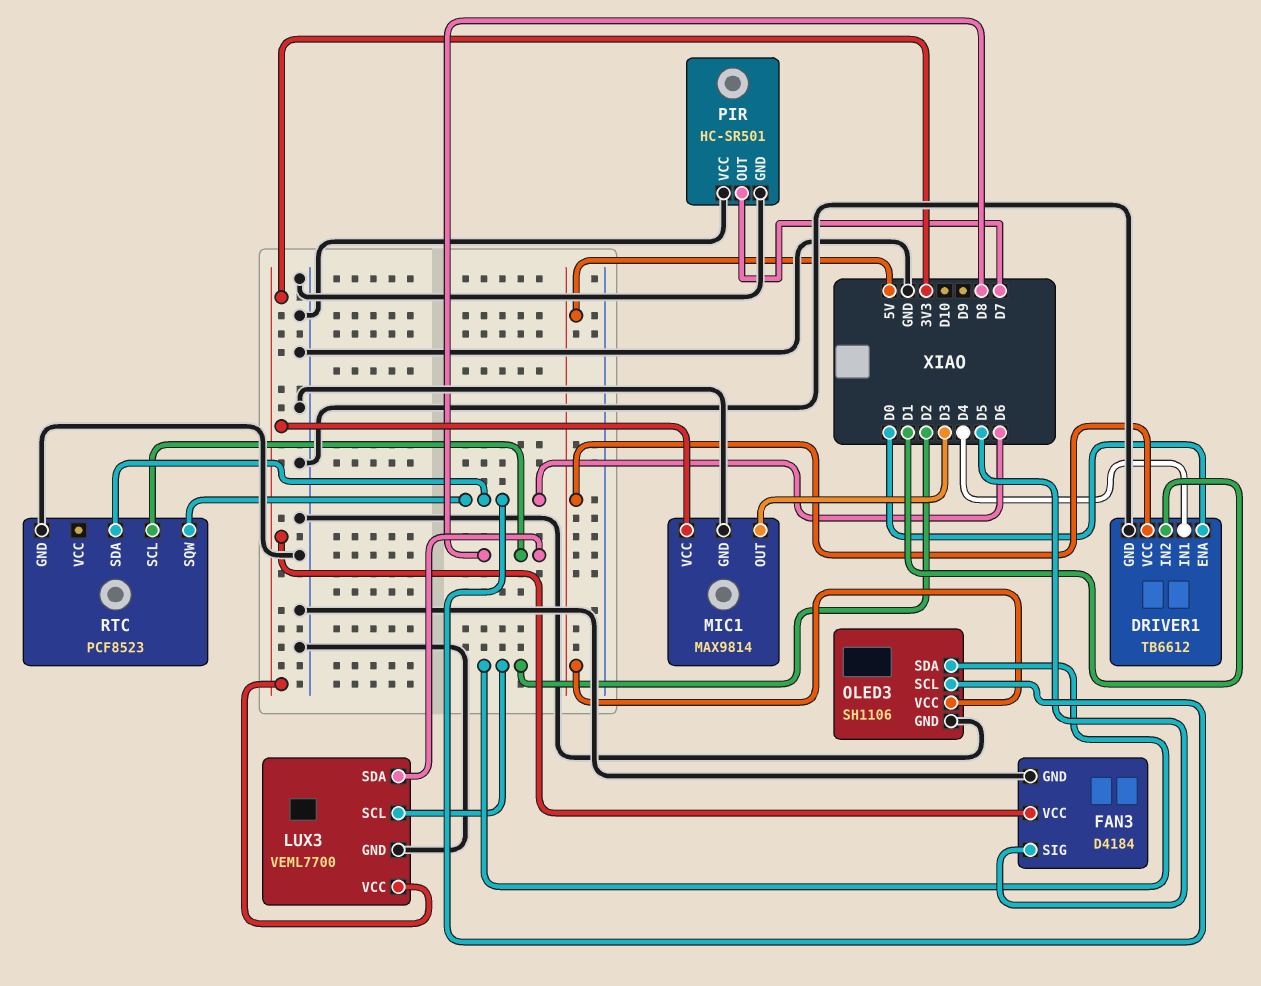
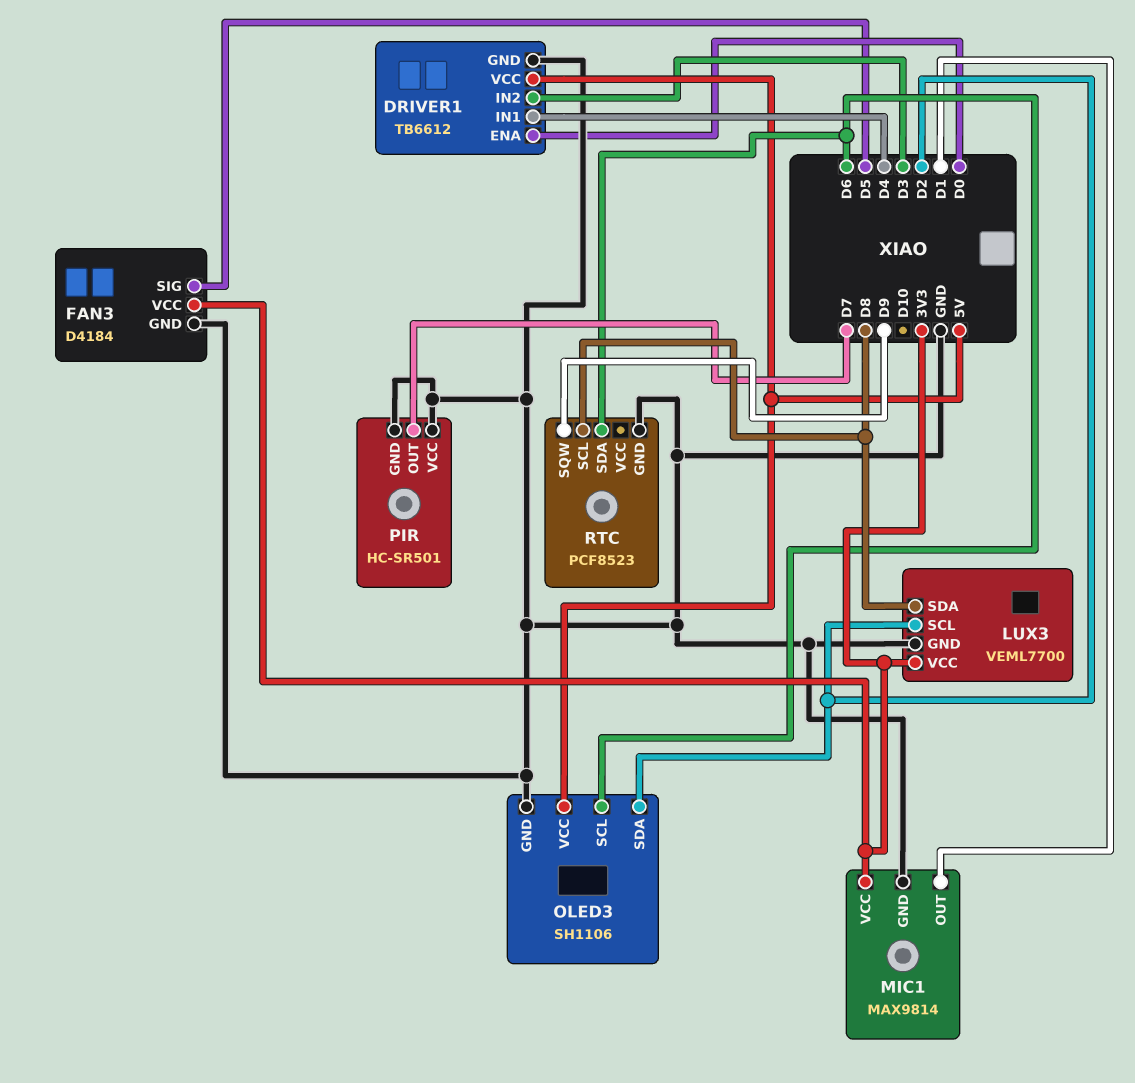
DRIVER1 pin IN2: D1 -> D3
MIC1 pin OUT: D3 -> D1
RTC pin SQW: D6 -> D9

